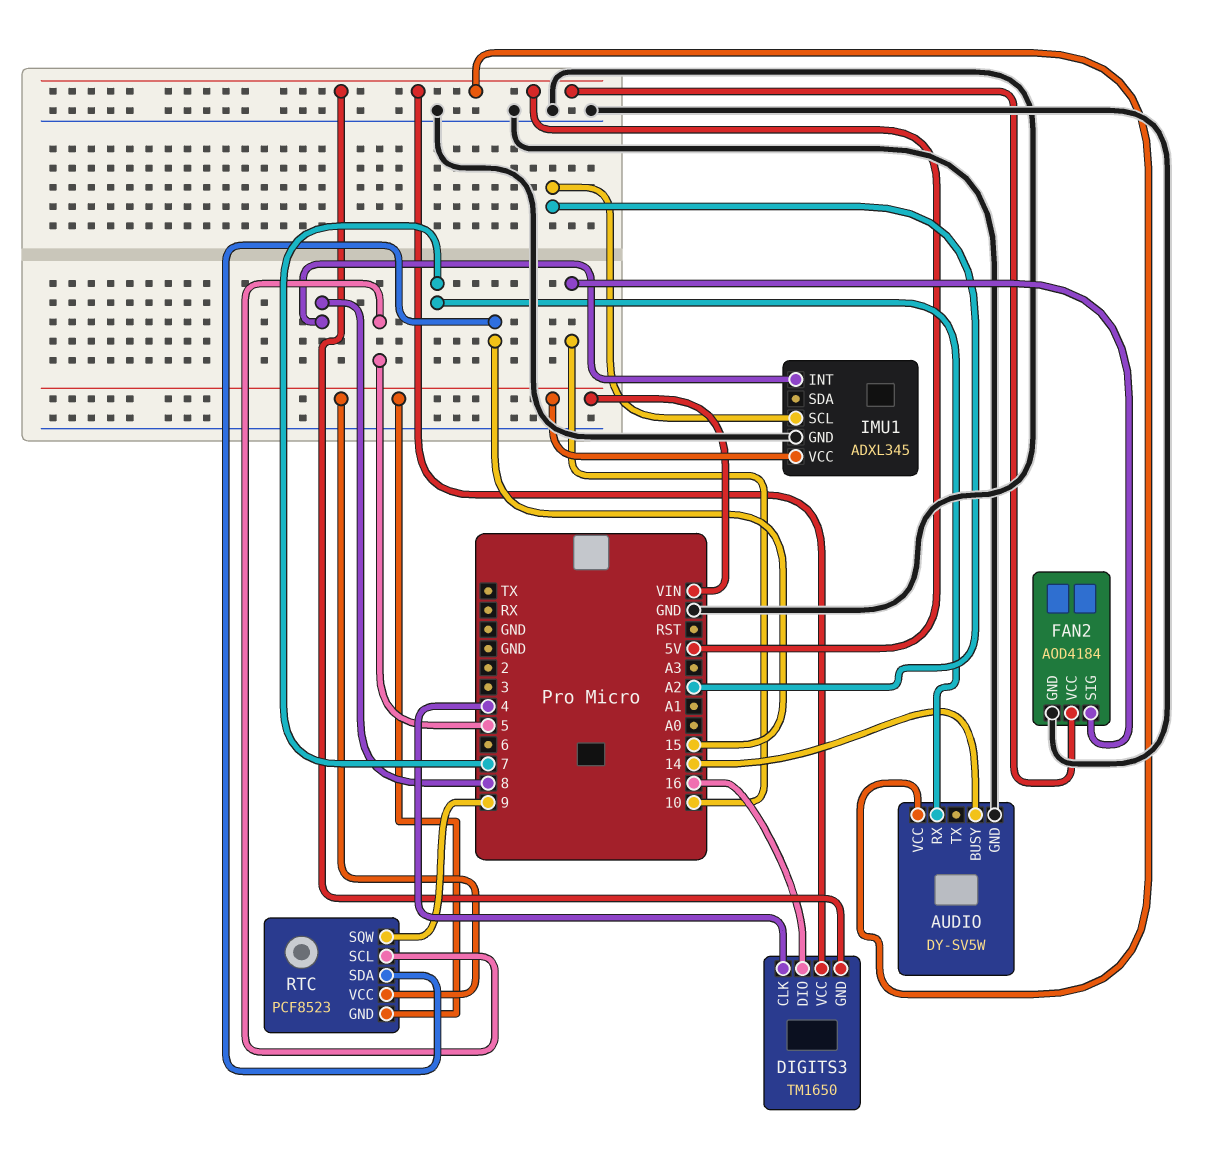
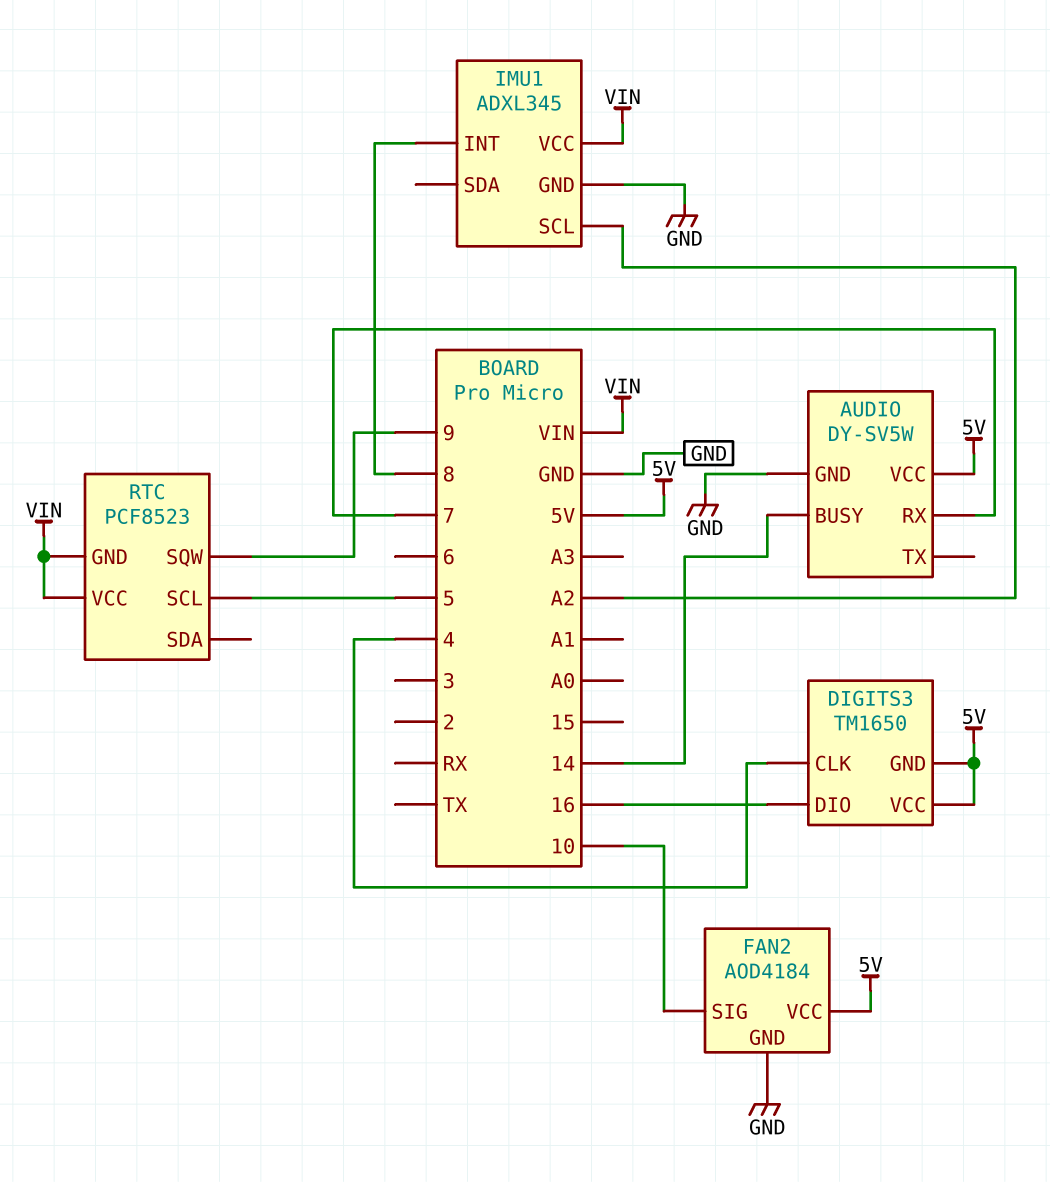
RTC pin SDA: 15 -> none

